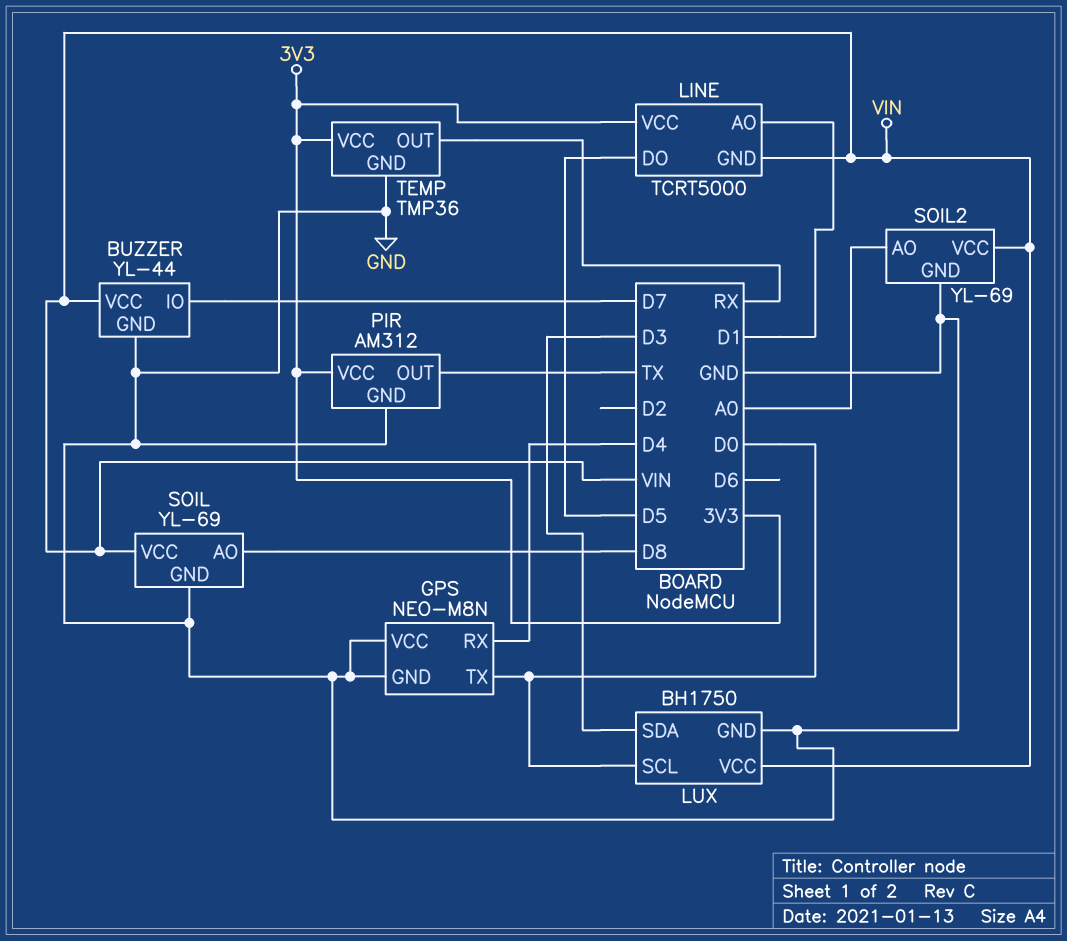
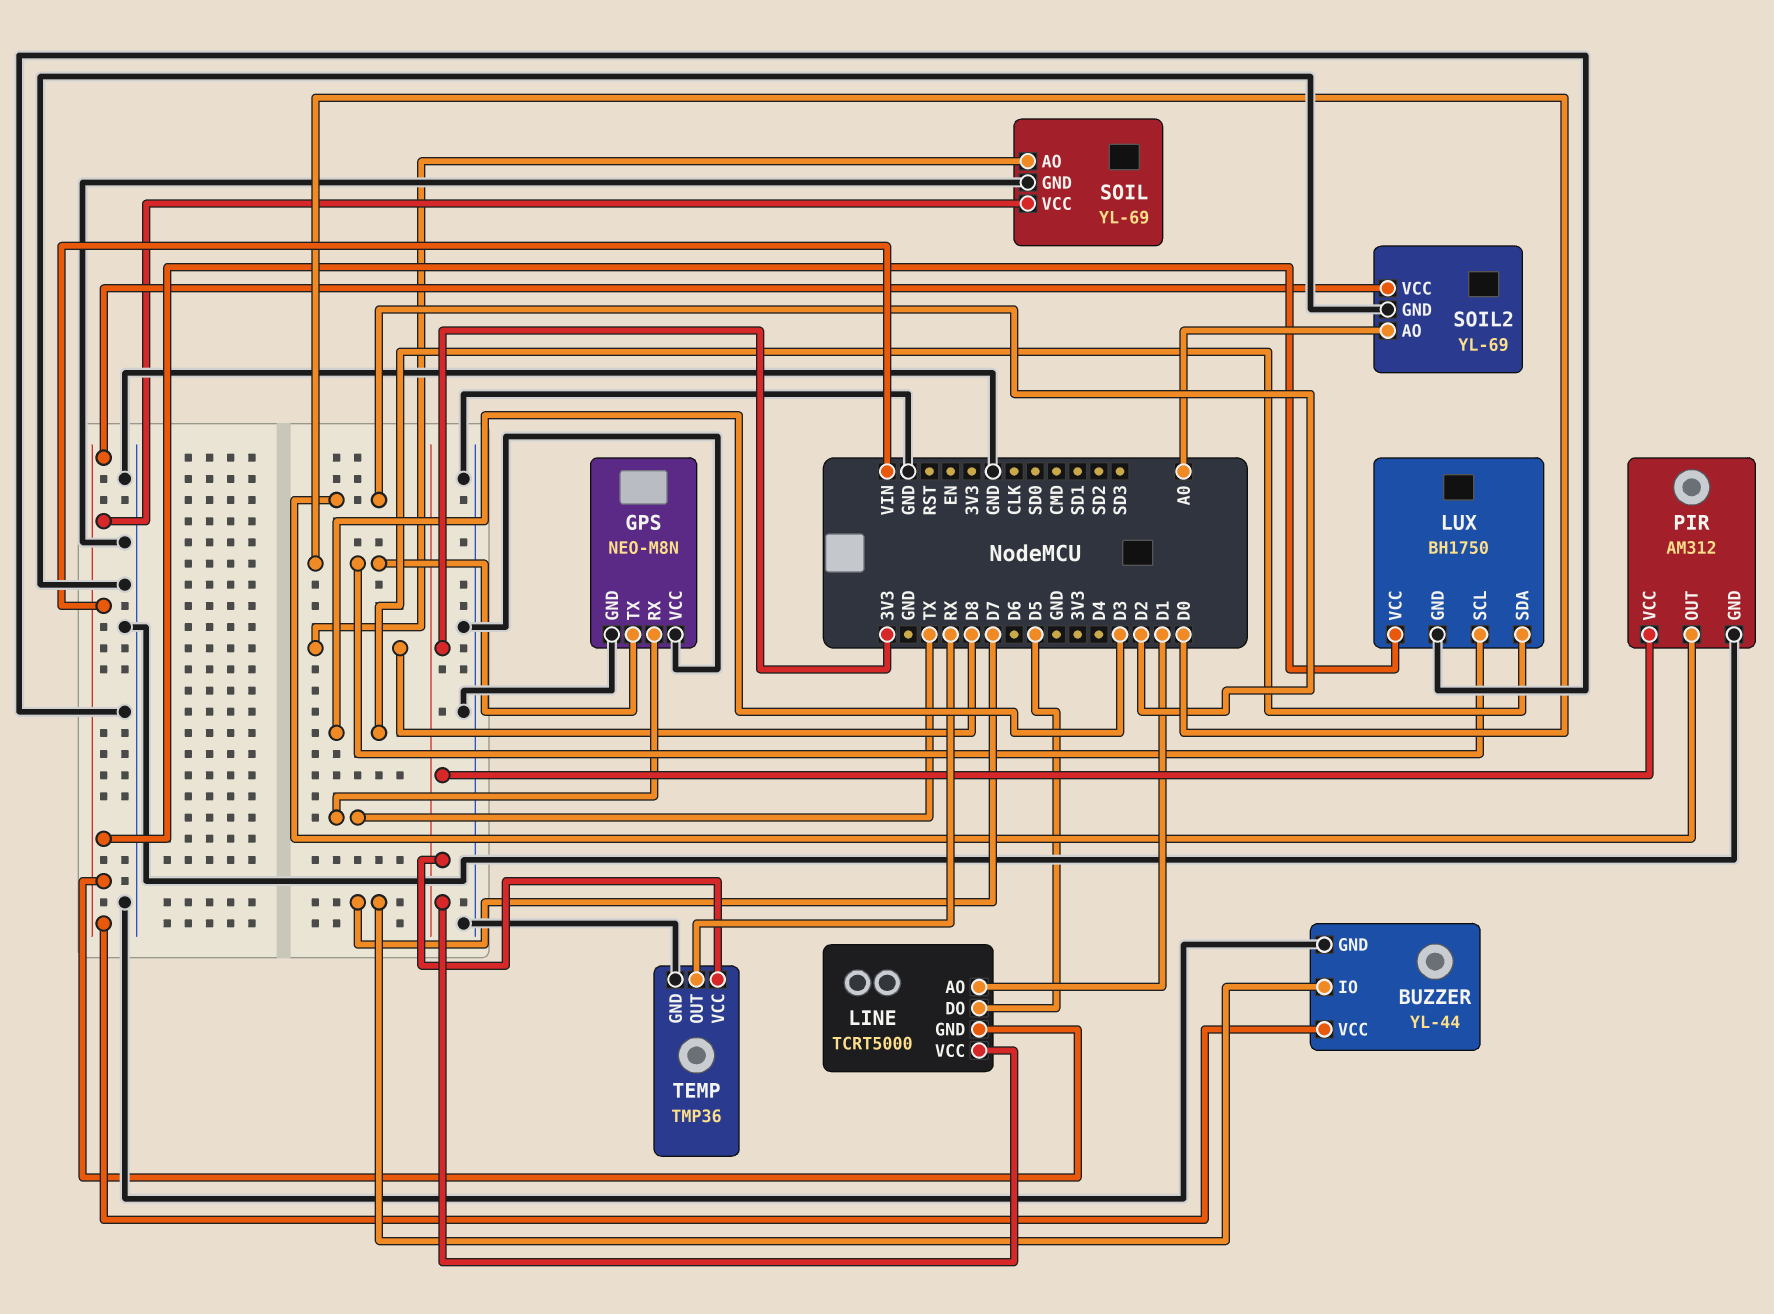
GPS pin RX: D4 -> TX
PIR pin OUT: TX -> D2

